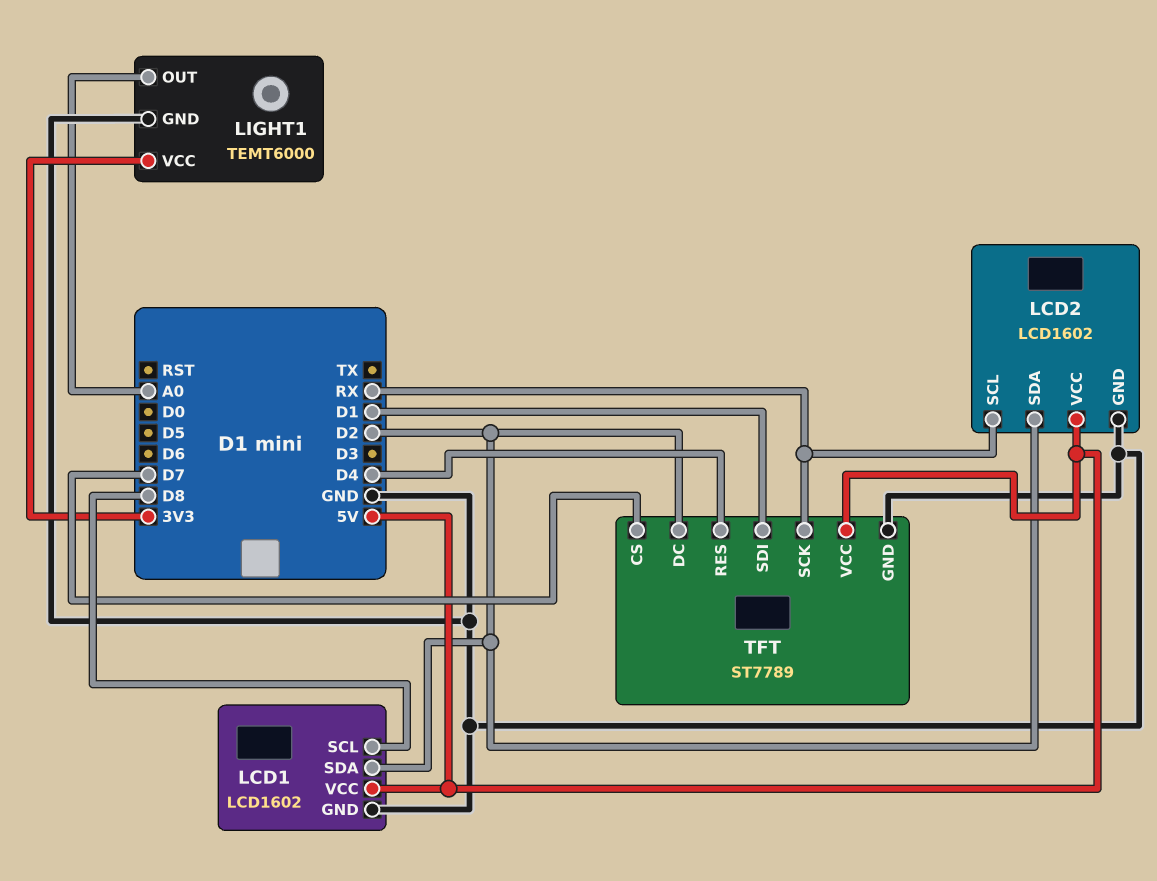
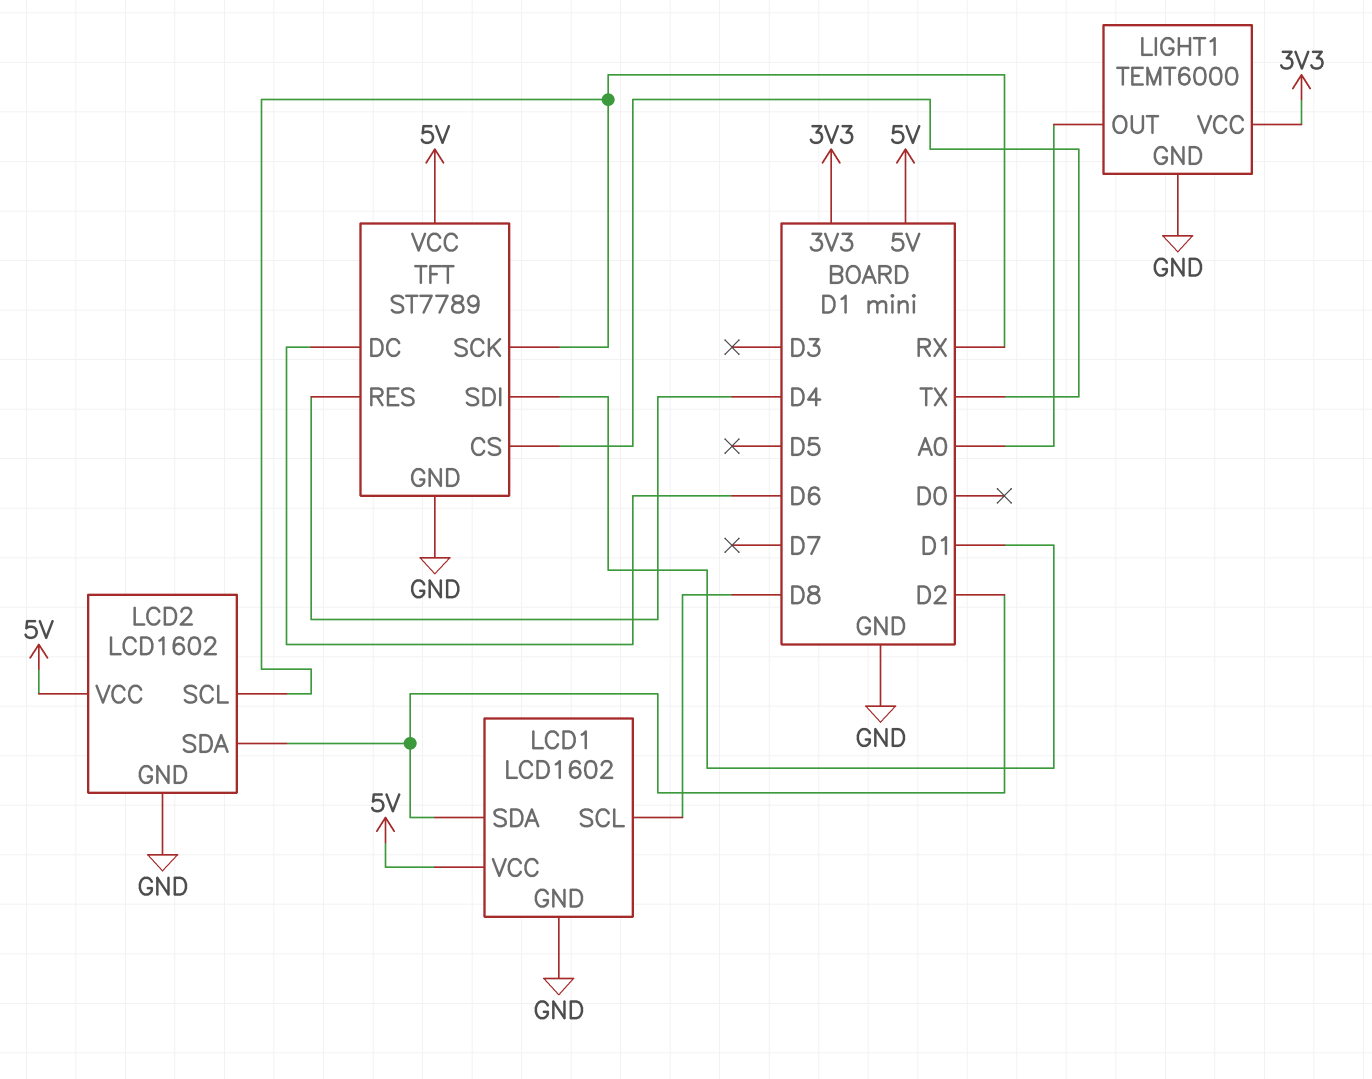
TFT pin CS: D7 -> TX
TFT pin DC: D2 -> D6

